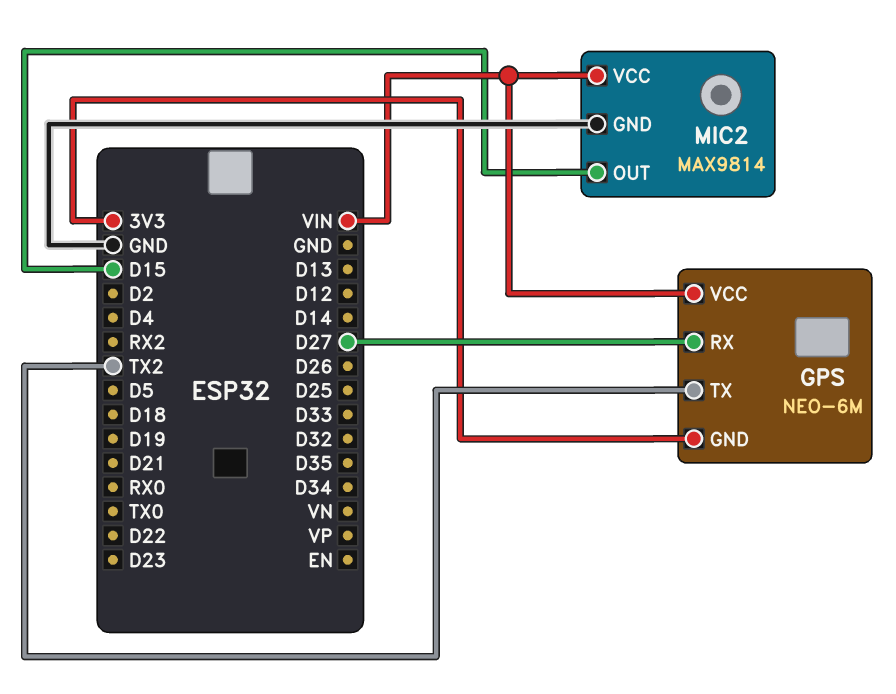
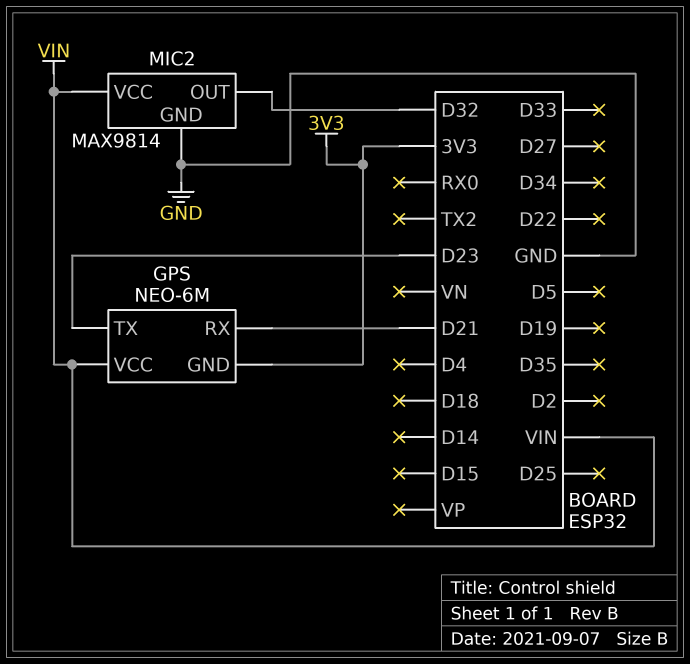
GPS pin RX: D27 -> D21
GPS pin TX: TX2 -> D23
MIC2 pin OUT: D15 -> D32

